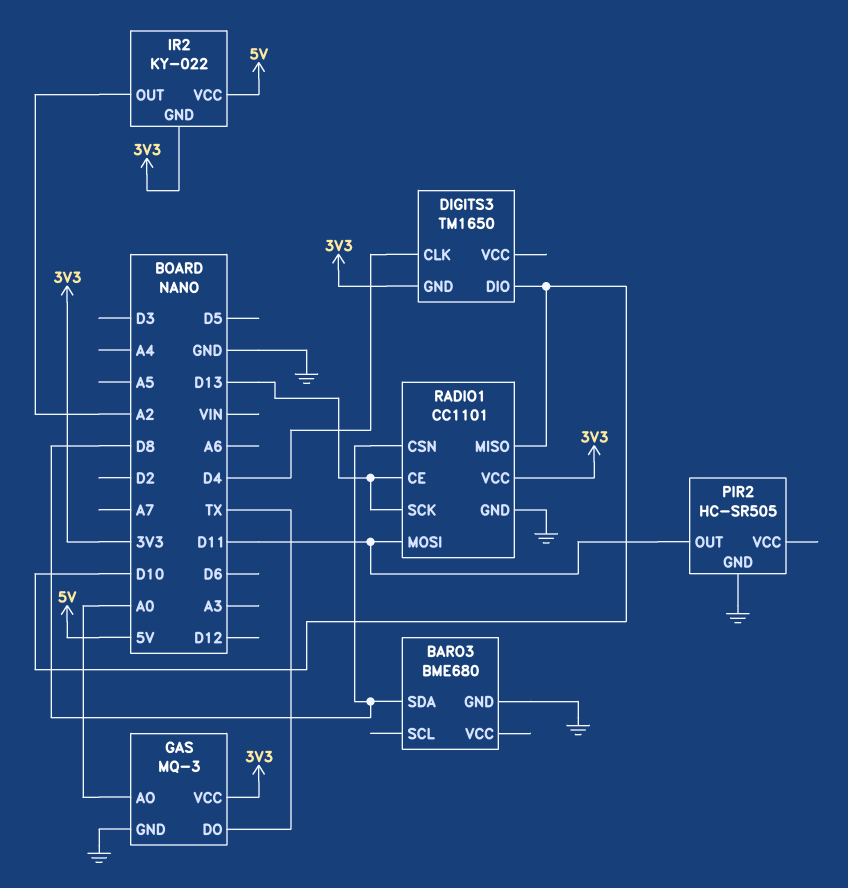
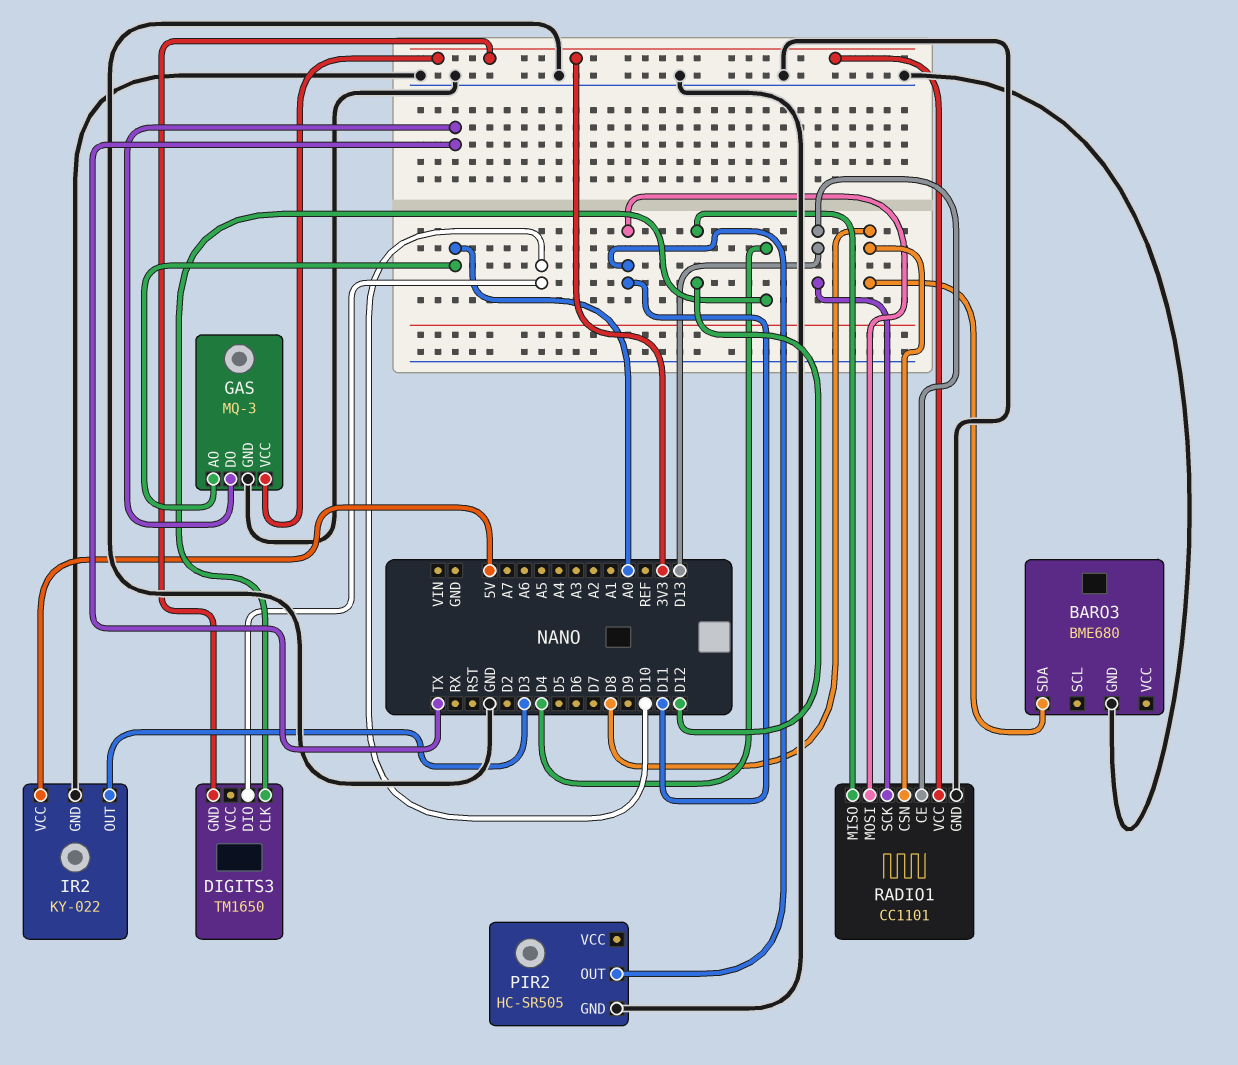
IR2 pin GND: 3V3 -> GND
IR2 pin OUT: A2 -> D3
RADIO1 pin MISO: D10 -> D12

